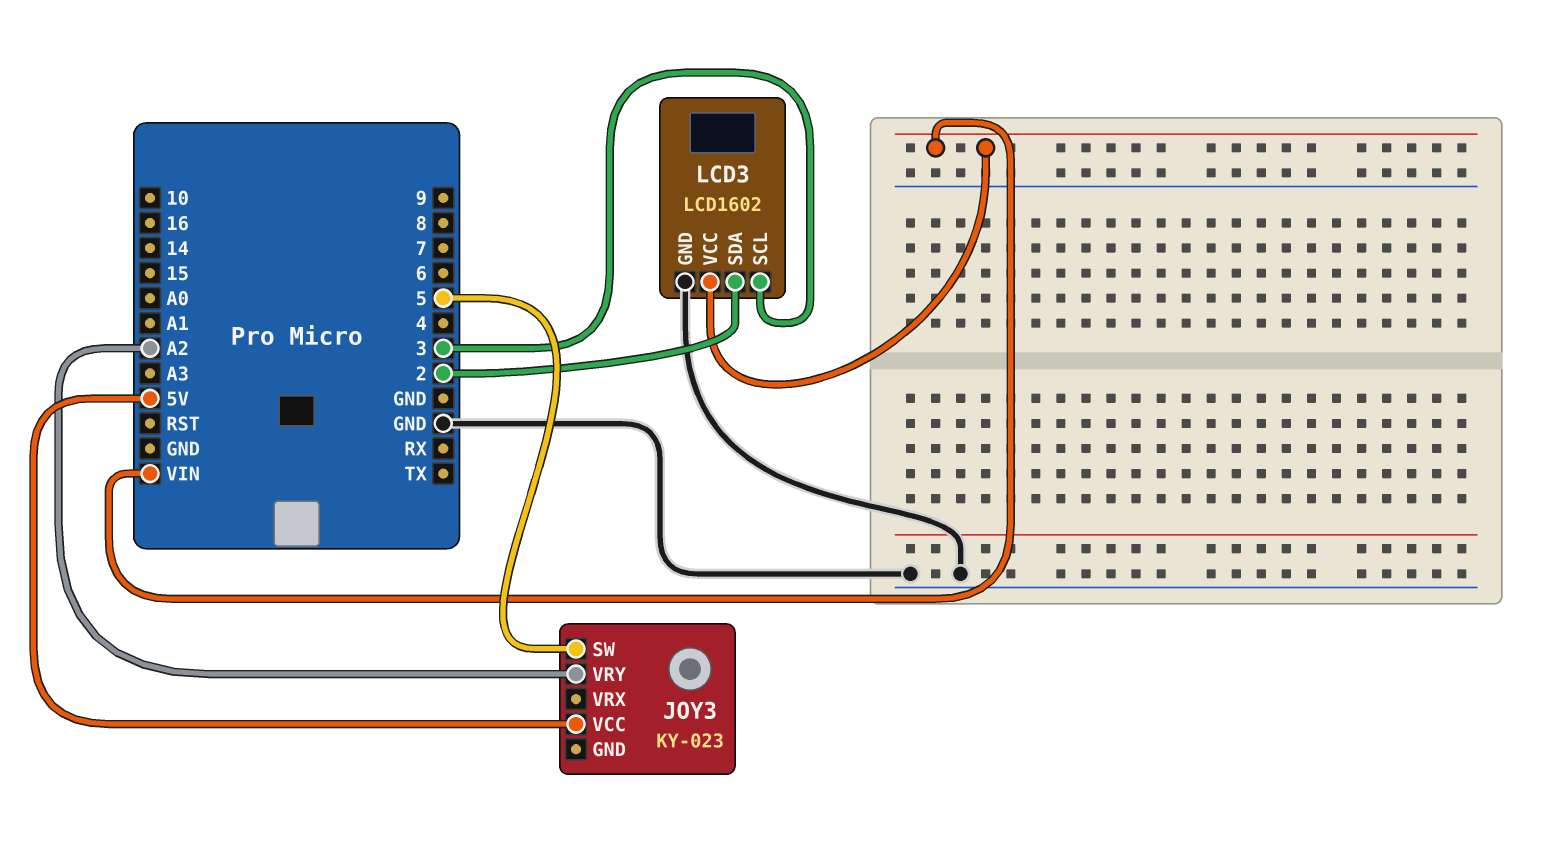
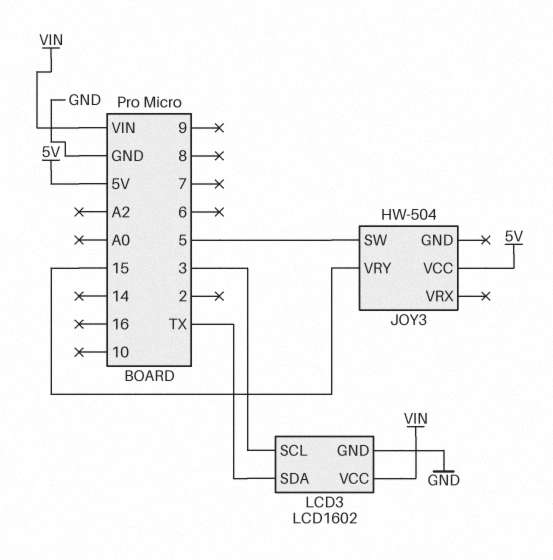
JOY3: KY-023 -> HW-504
JOY3 pin VRY: A2 -> 15
LCD3 pin SDA: 2 -> TX

